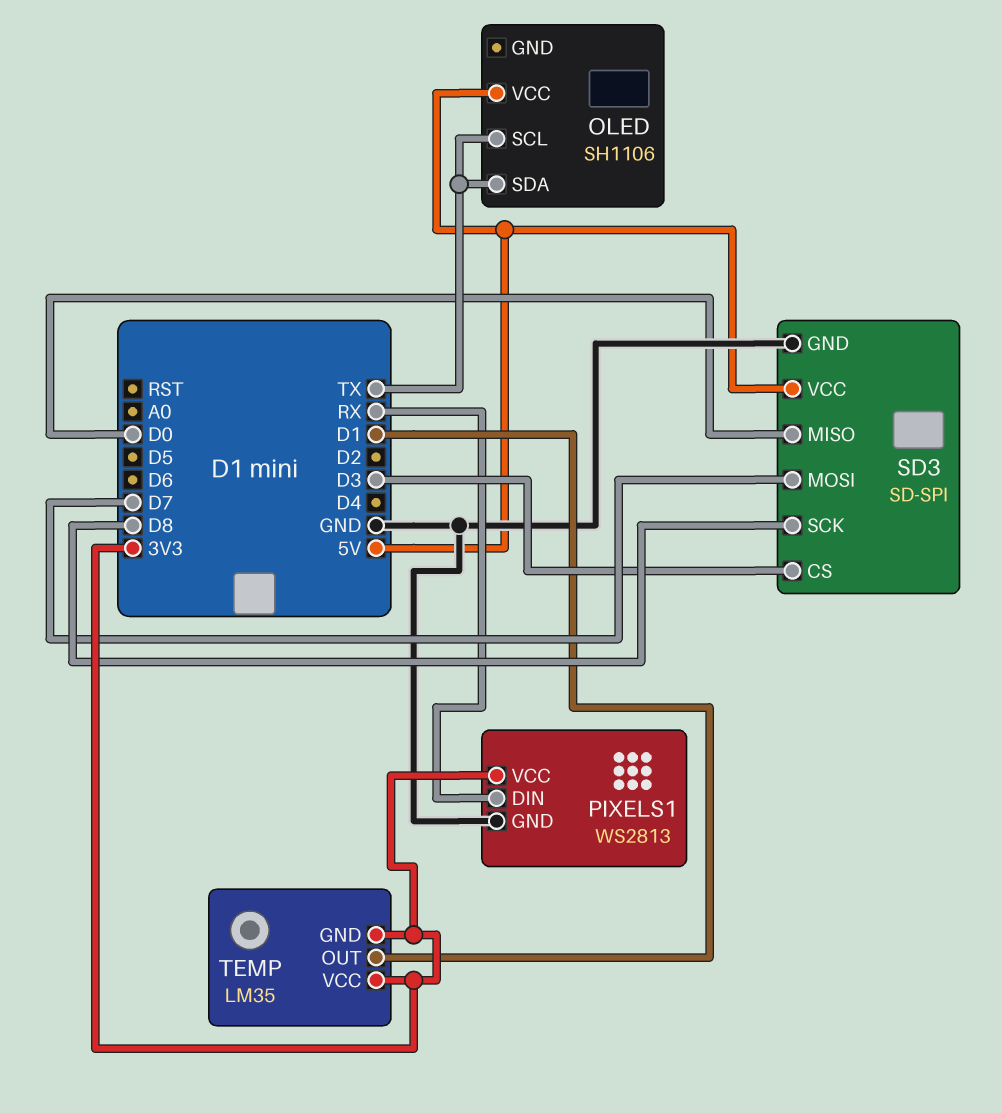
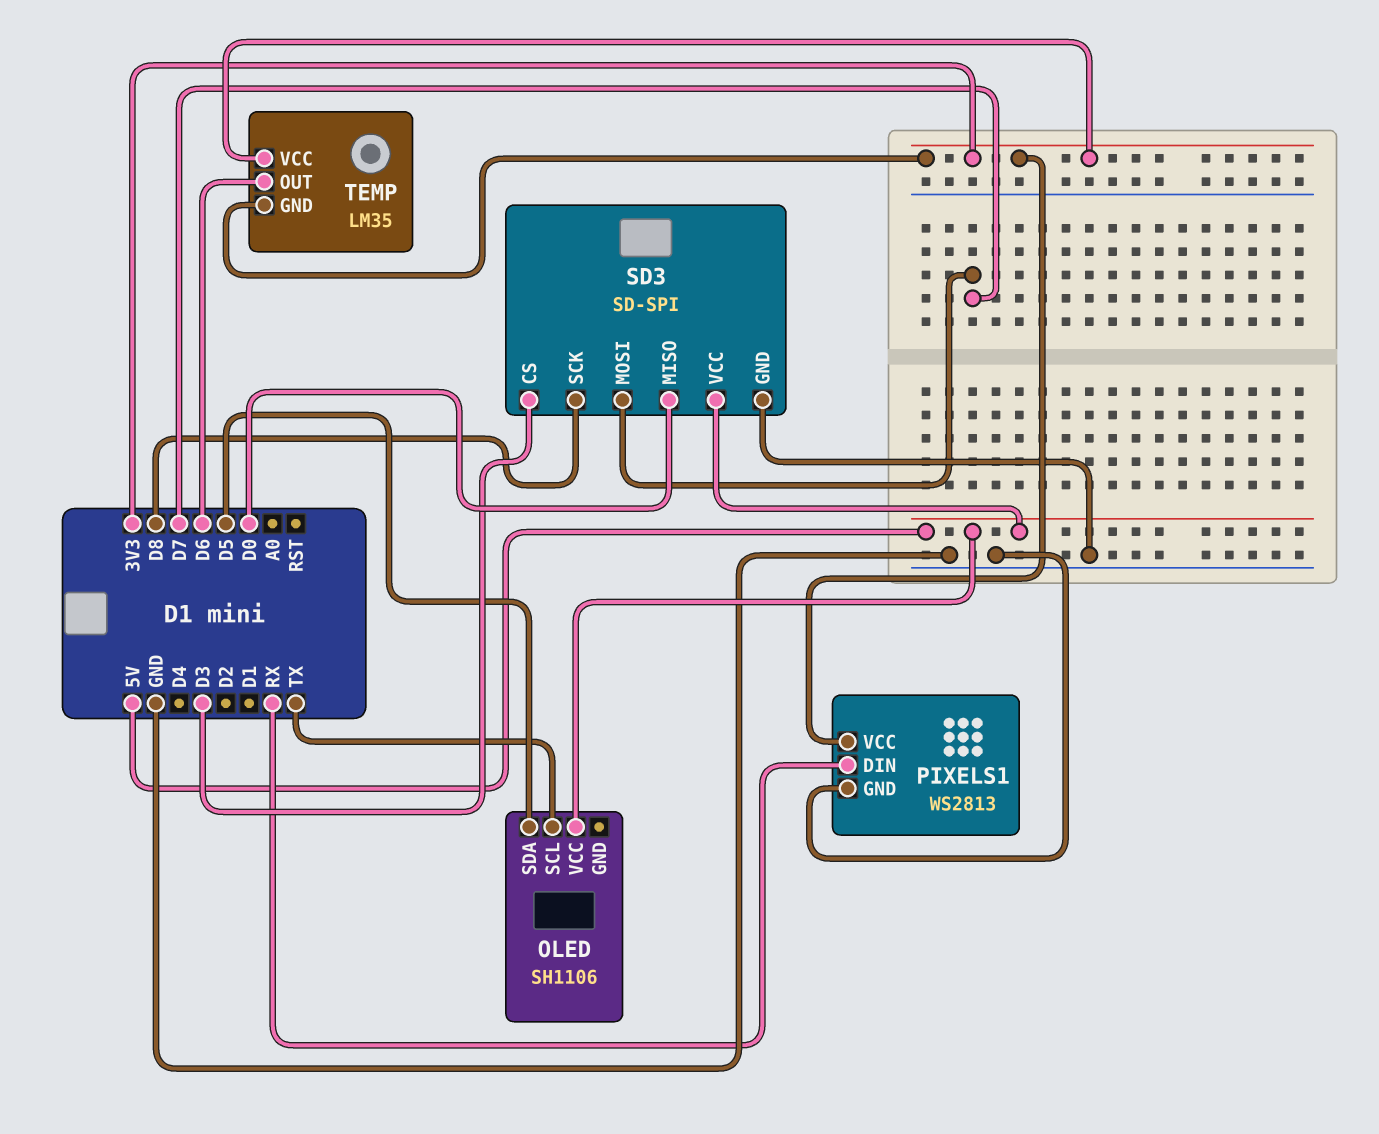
OLED pin SDA: TX -> D5
TEMP pin OUT: D1 -> D6

